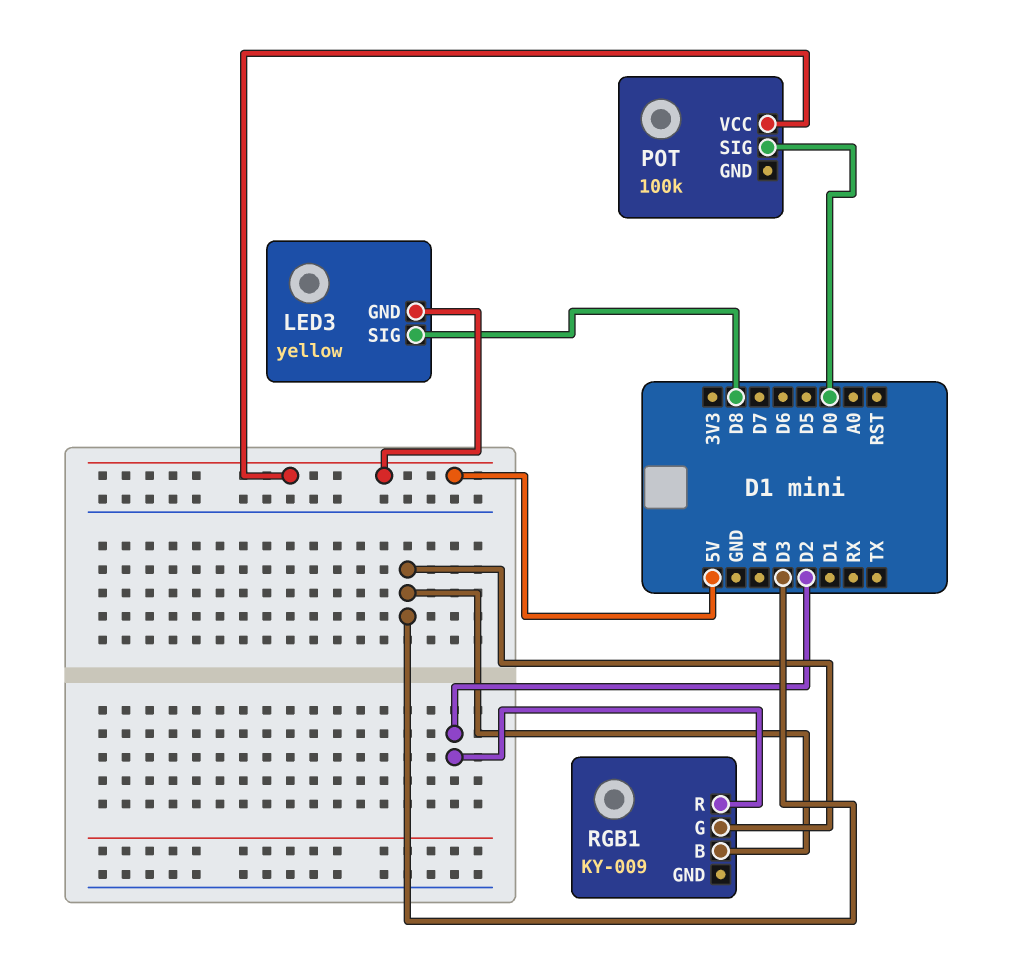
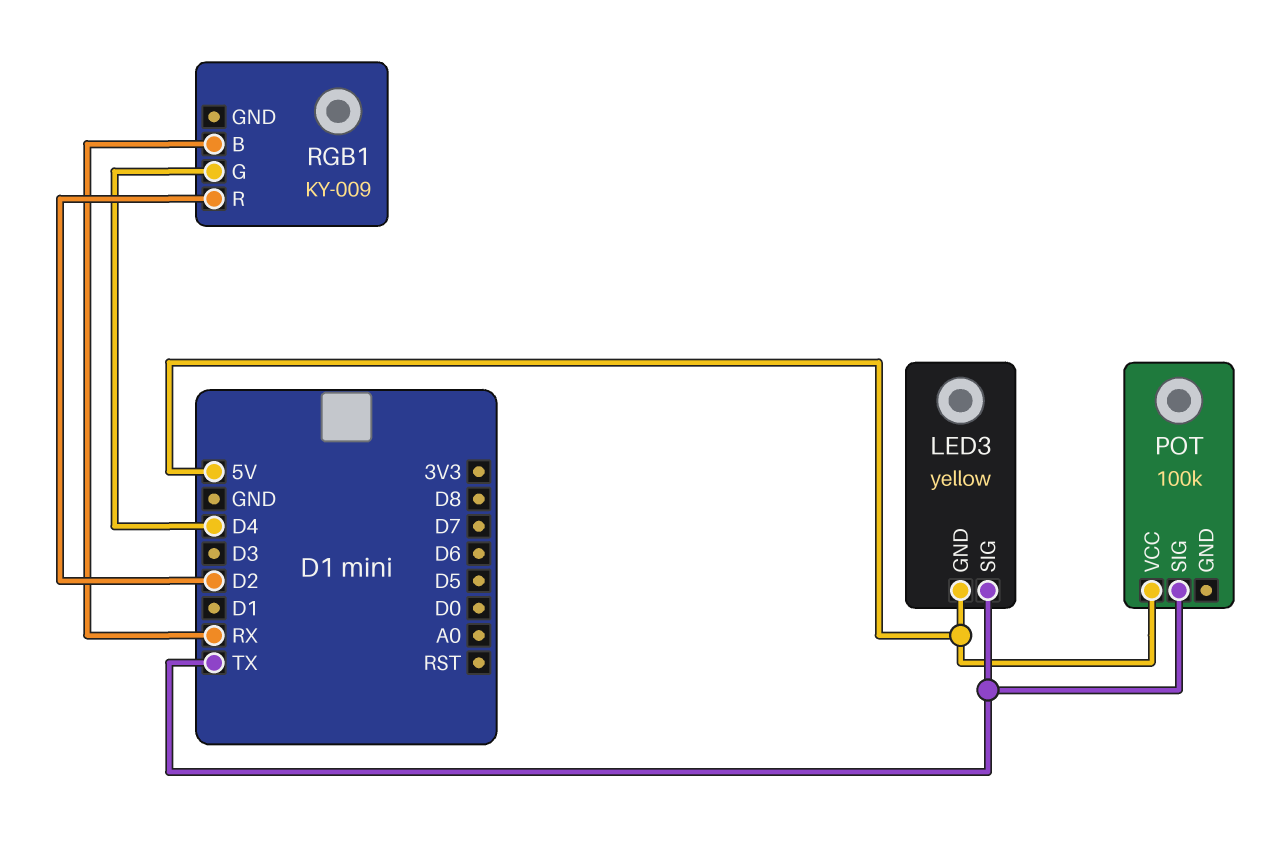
LED3 pin SIG: D8 -> TX
POT pin SIG: D0 -> TX
RGB1 pin B: D3 -> RX
RGB1 pin G: D3 -> D4

